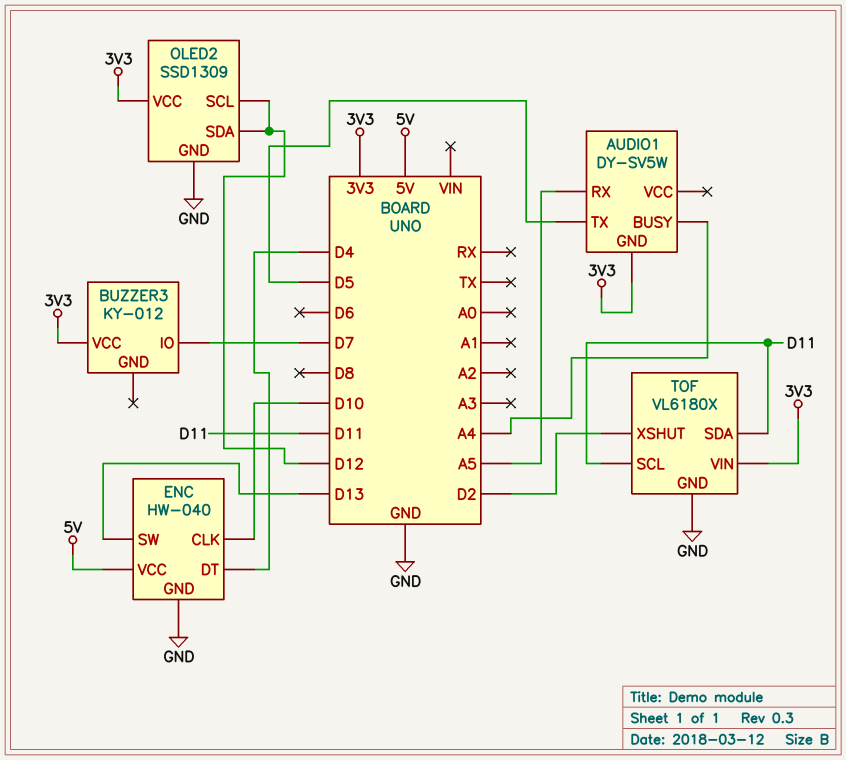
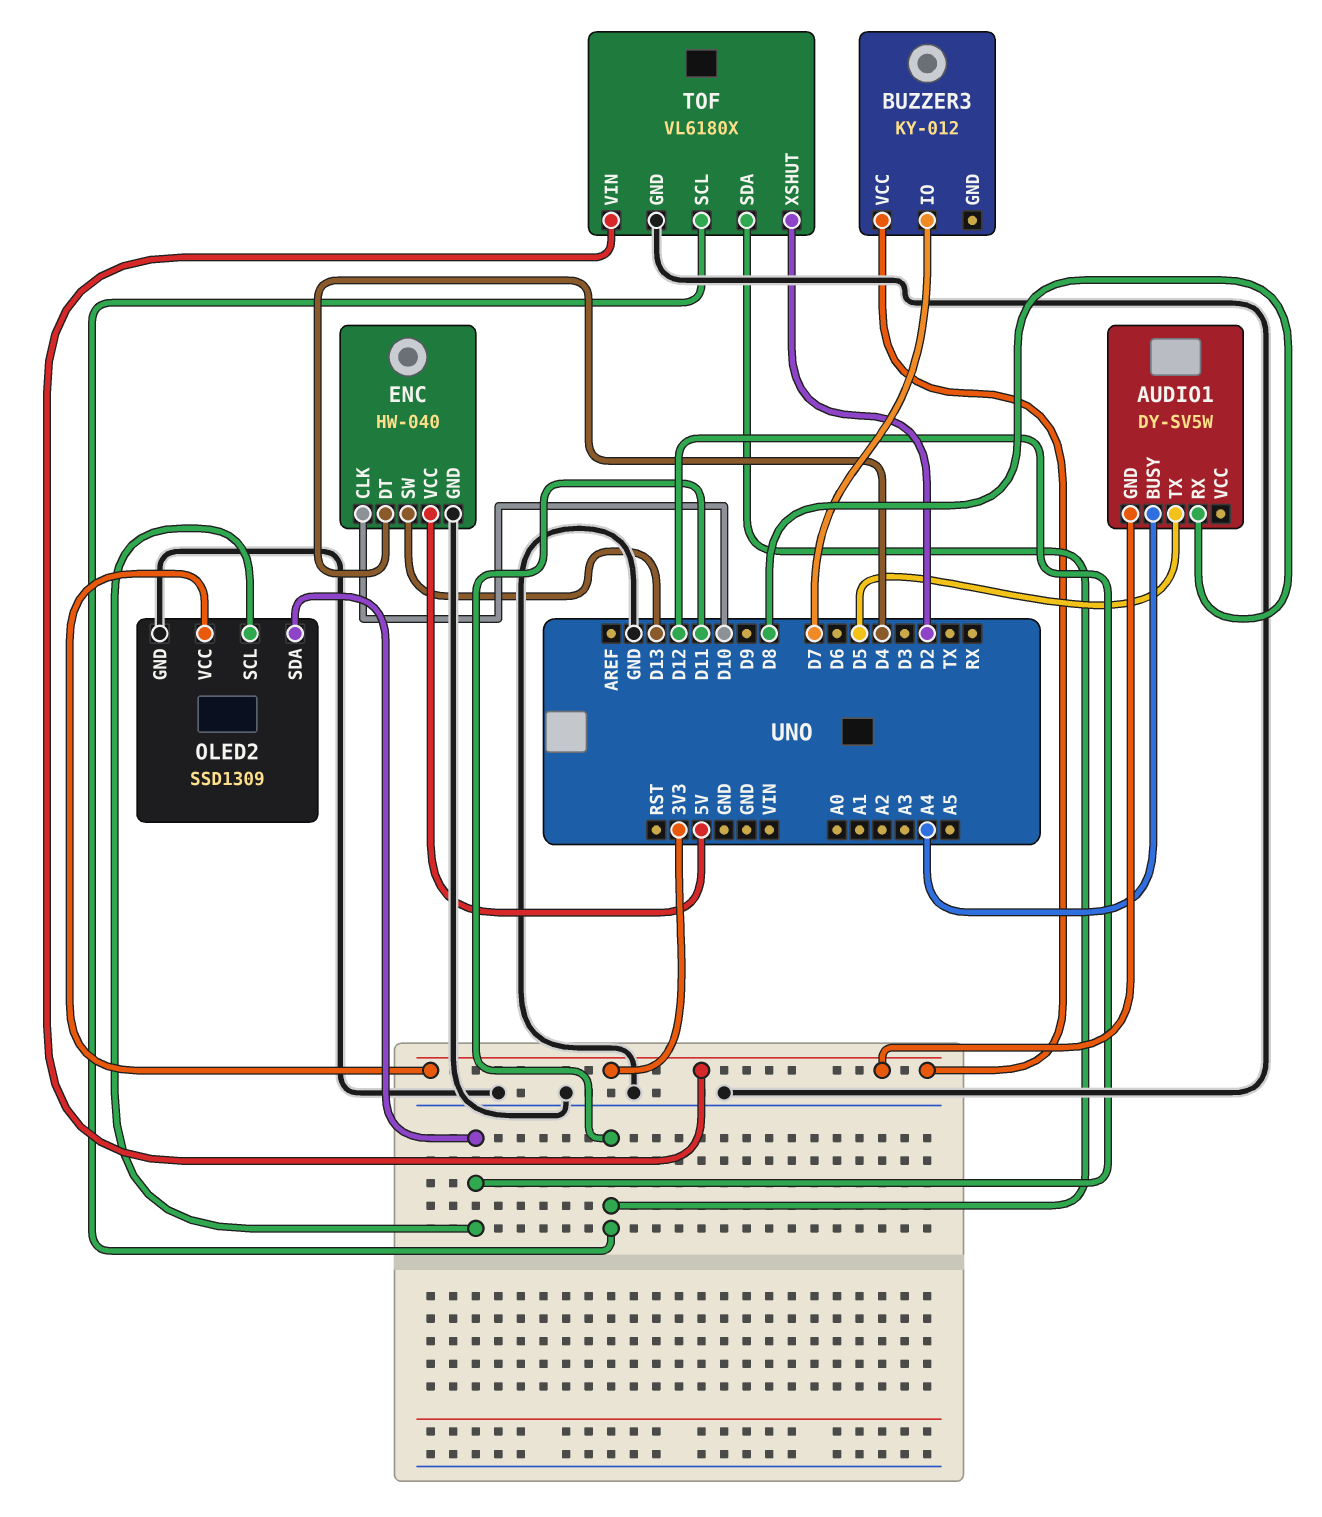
AUDIO1 pin RX: A5 -> D8

